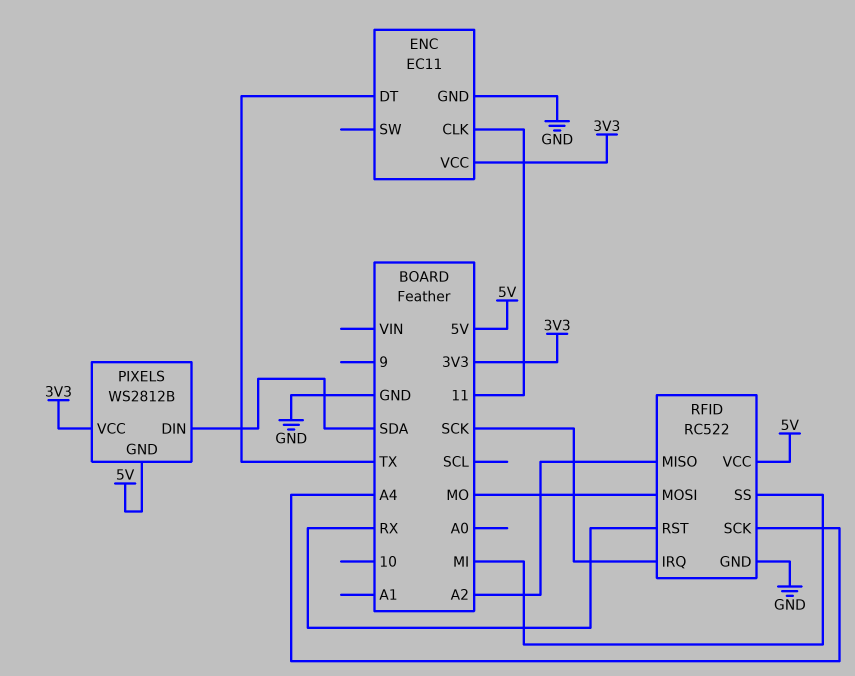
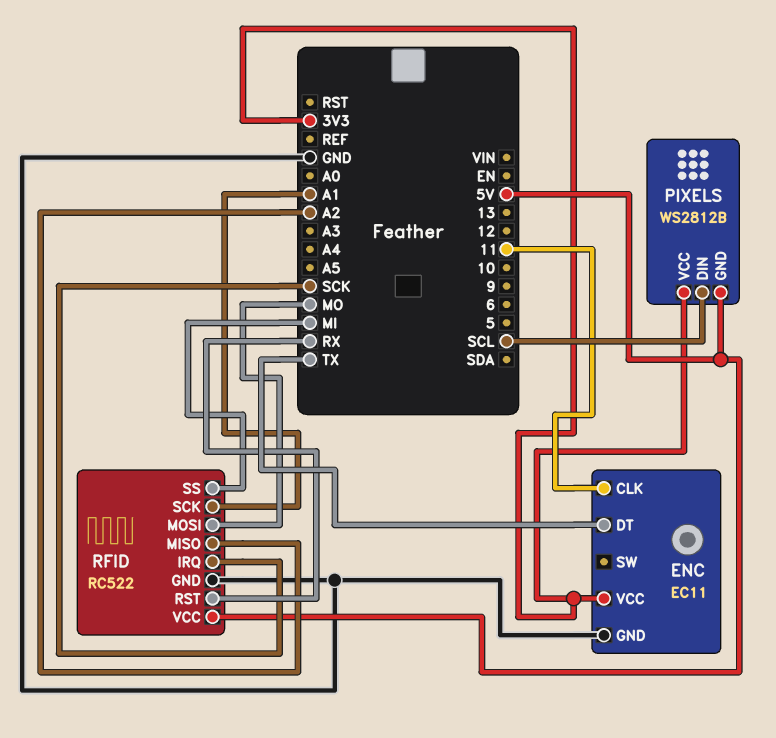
PIXELS pin DIN: SDA -> SCL
RFID pin SCK: A4 -> A1

